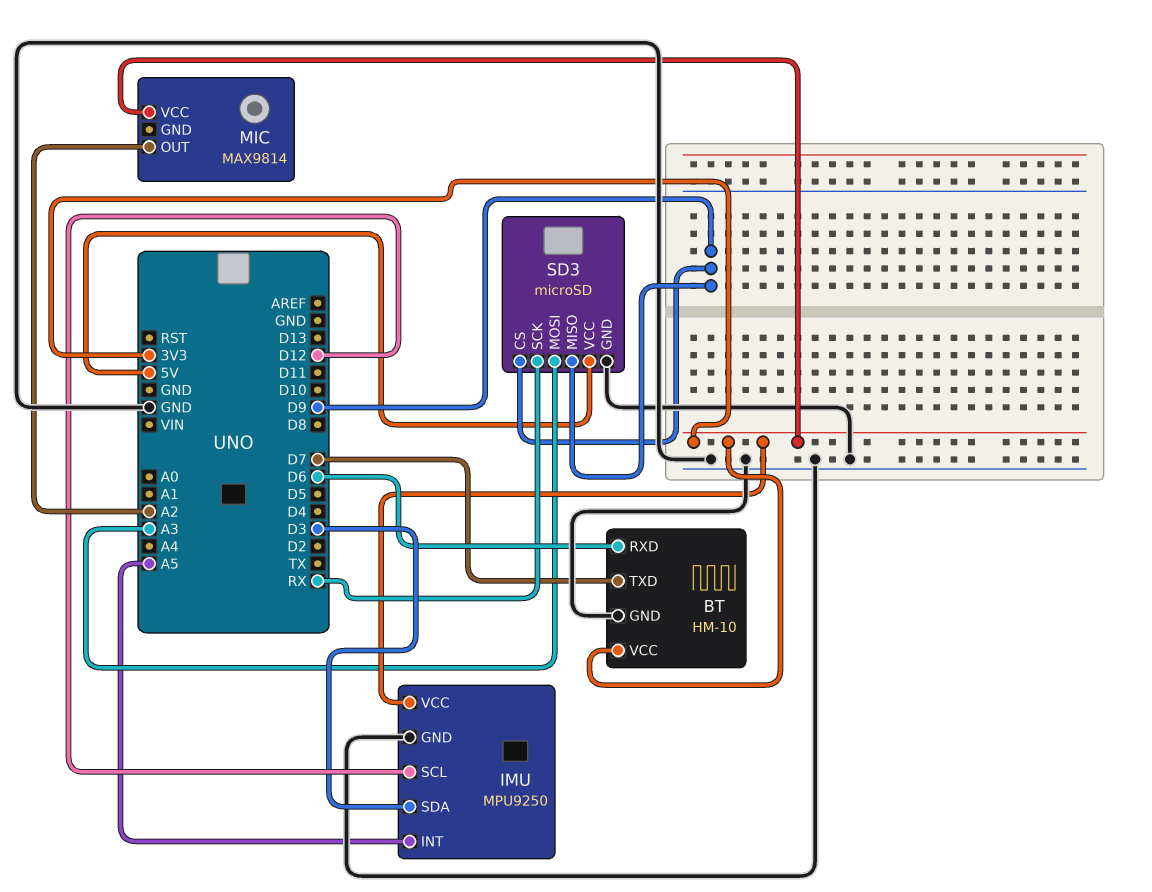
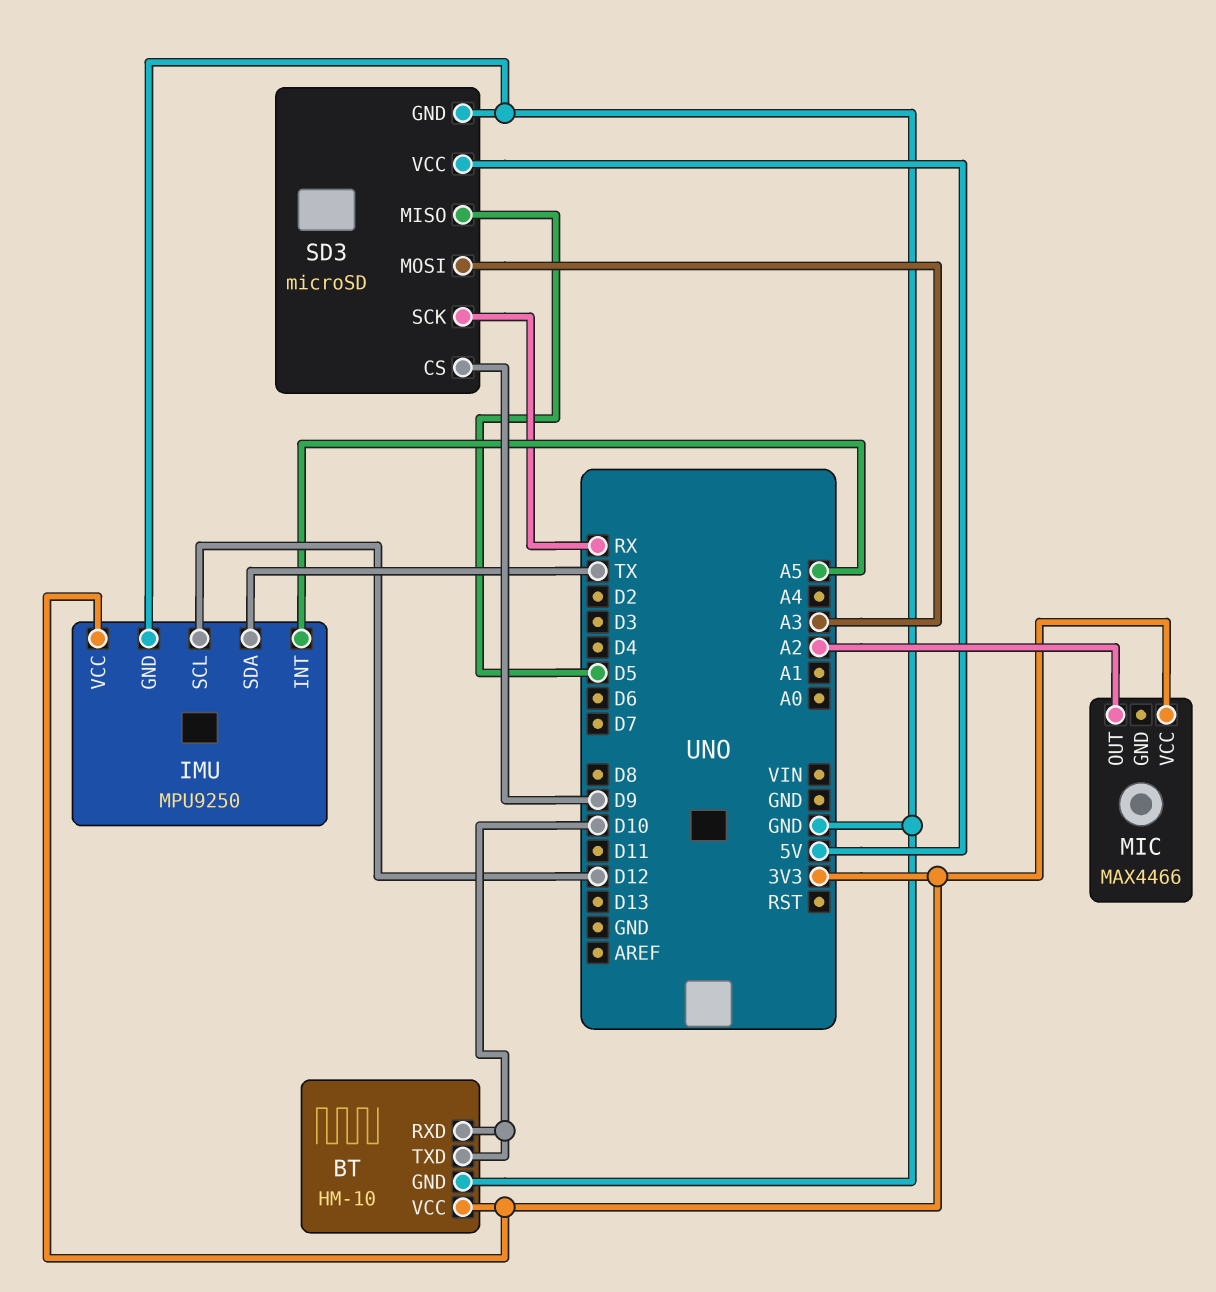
BT pin RXD: D6 -> D10
BT pin TXD: D7 -> D10
IMU pin SDA: D3 -> TX
MIC: MAX9814 -> MAX4466
SD3 pin MISO: D9 -> D5

